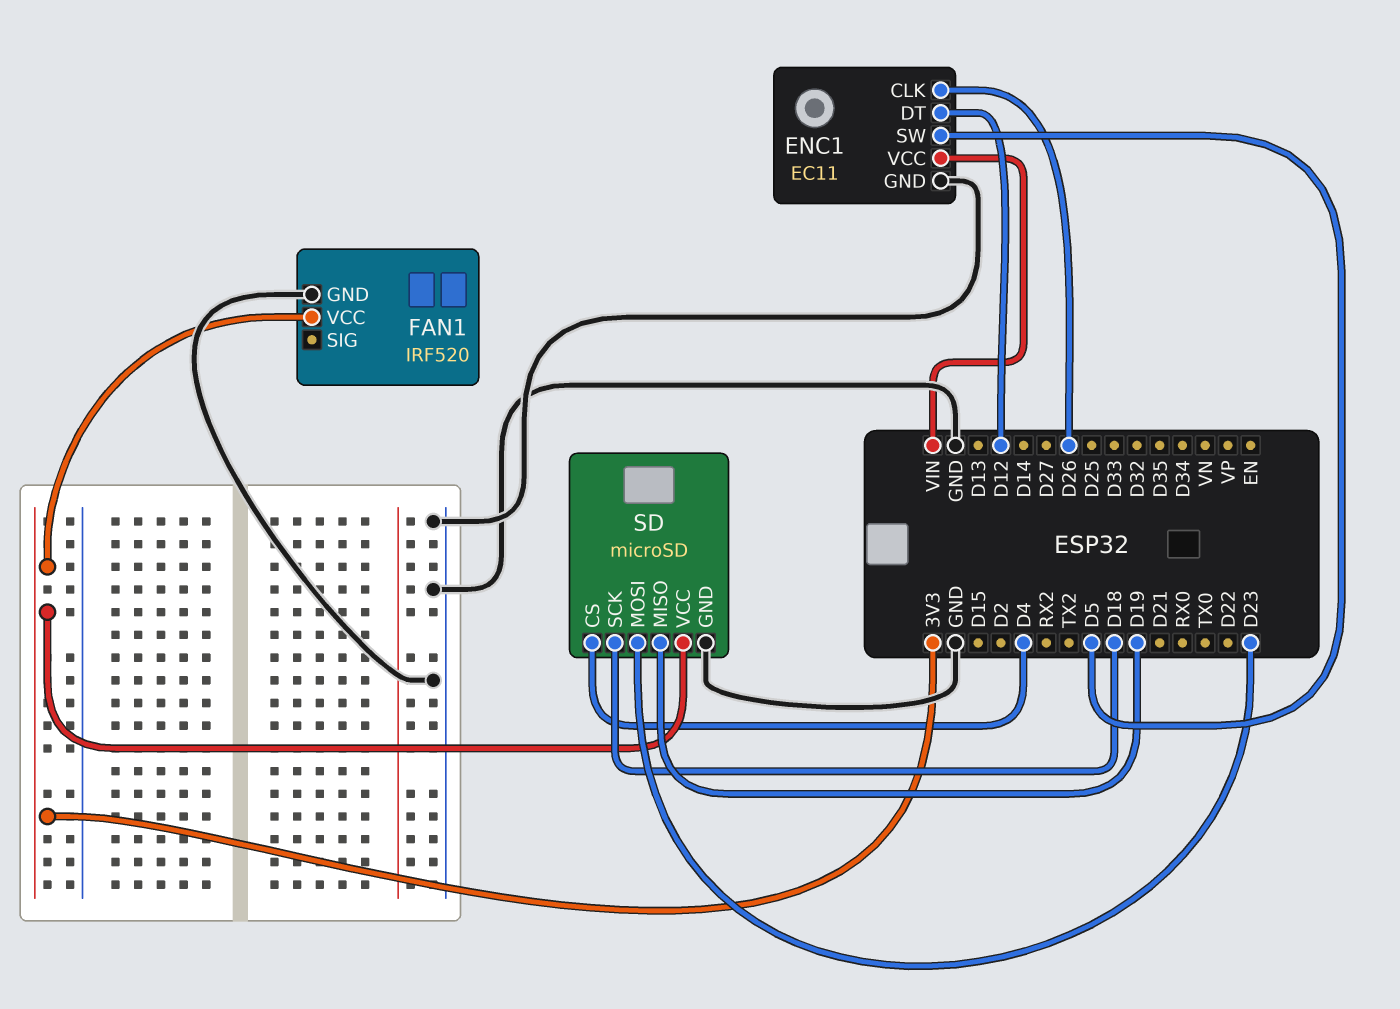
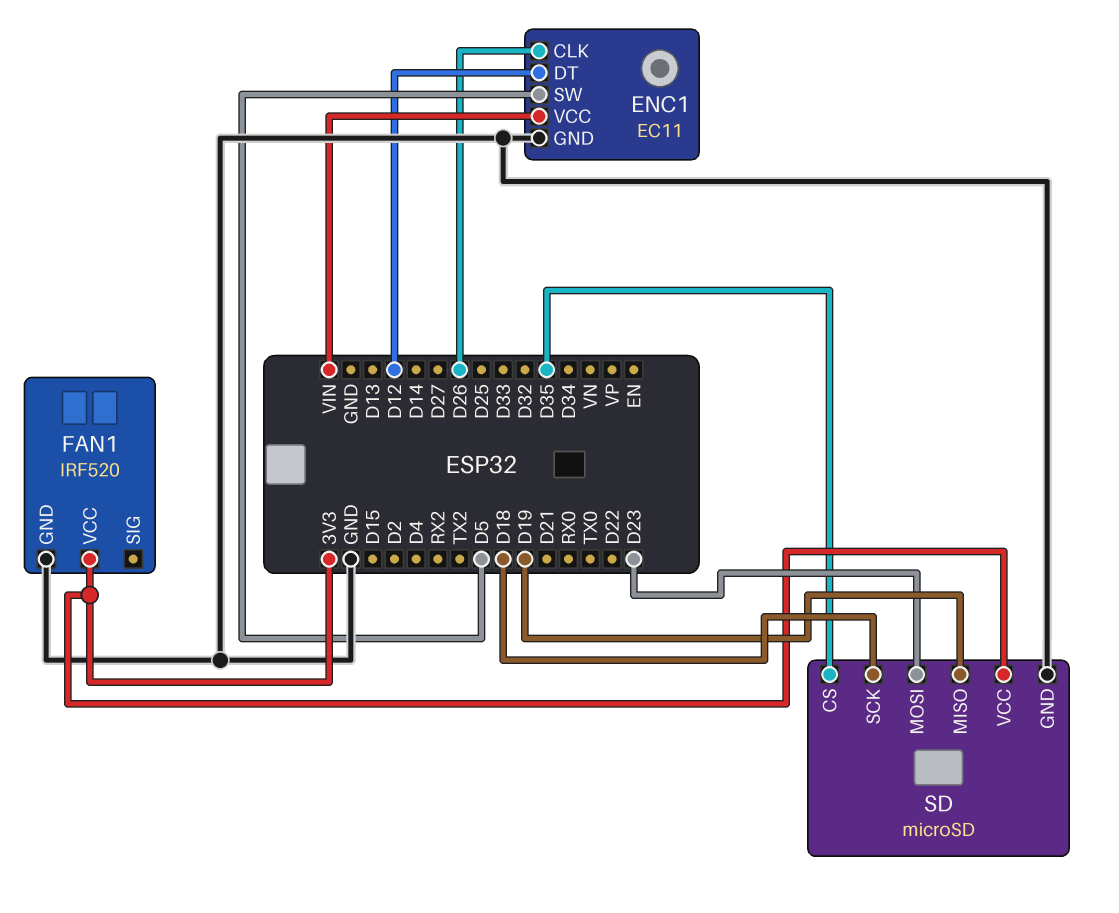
SD pin CS: D4 -> D35

